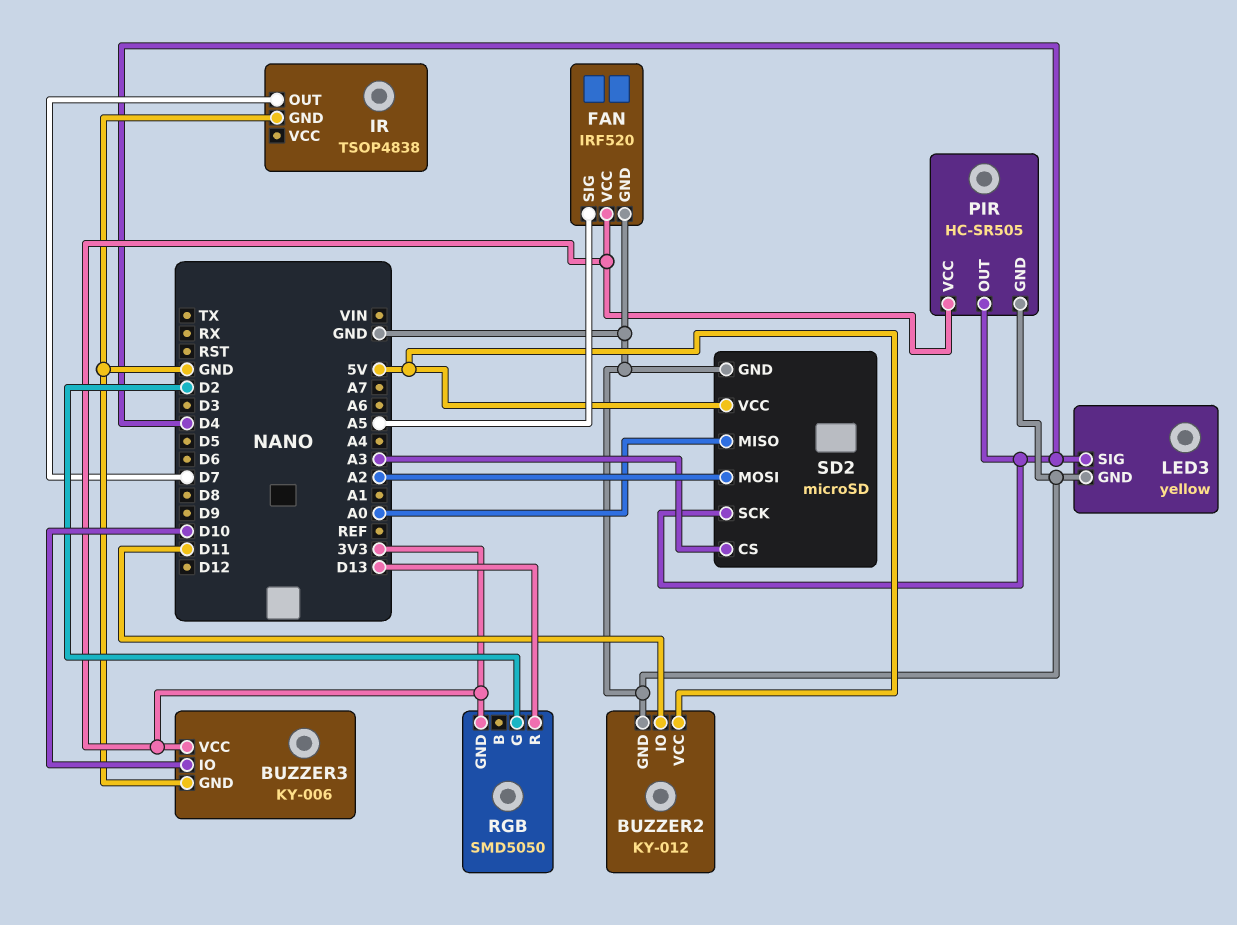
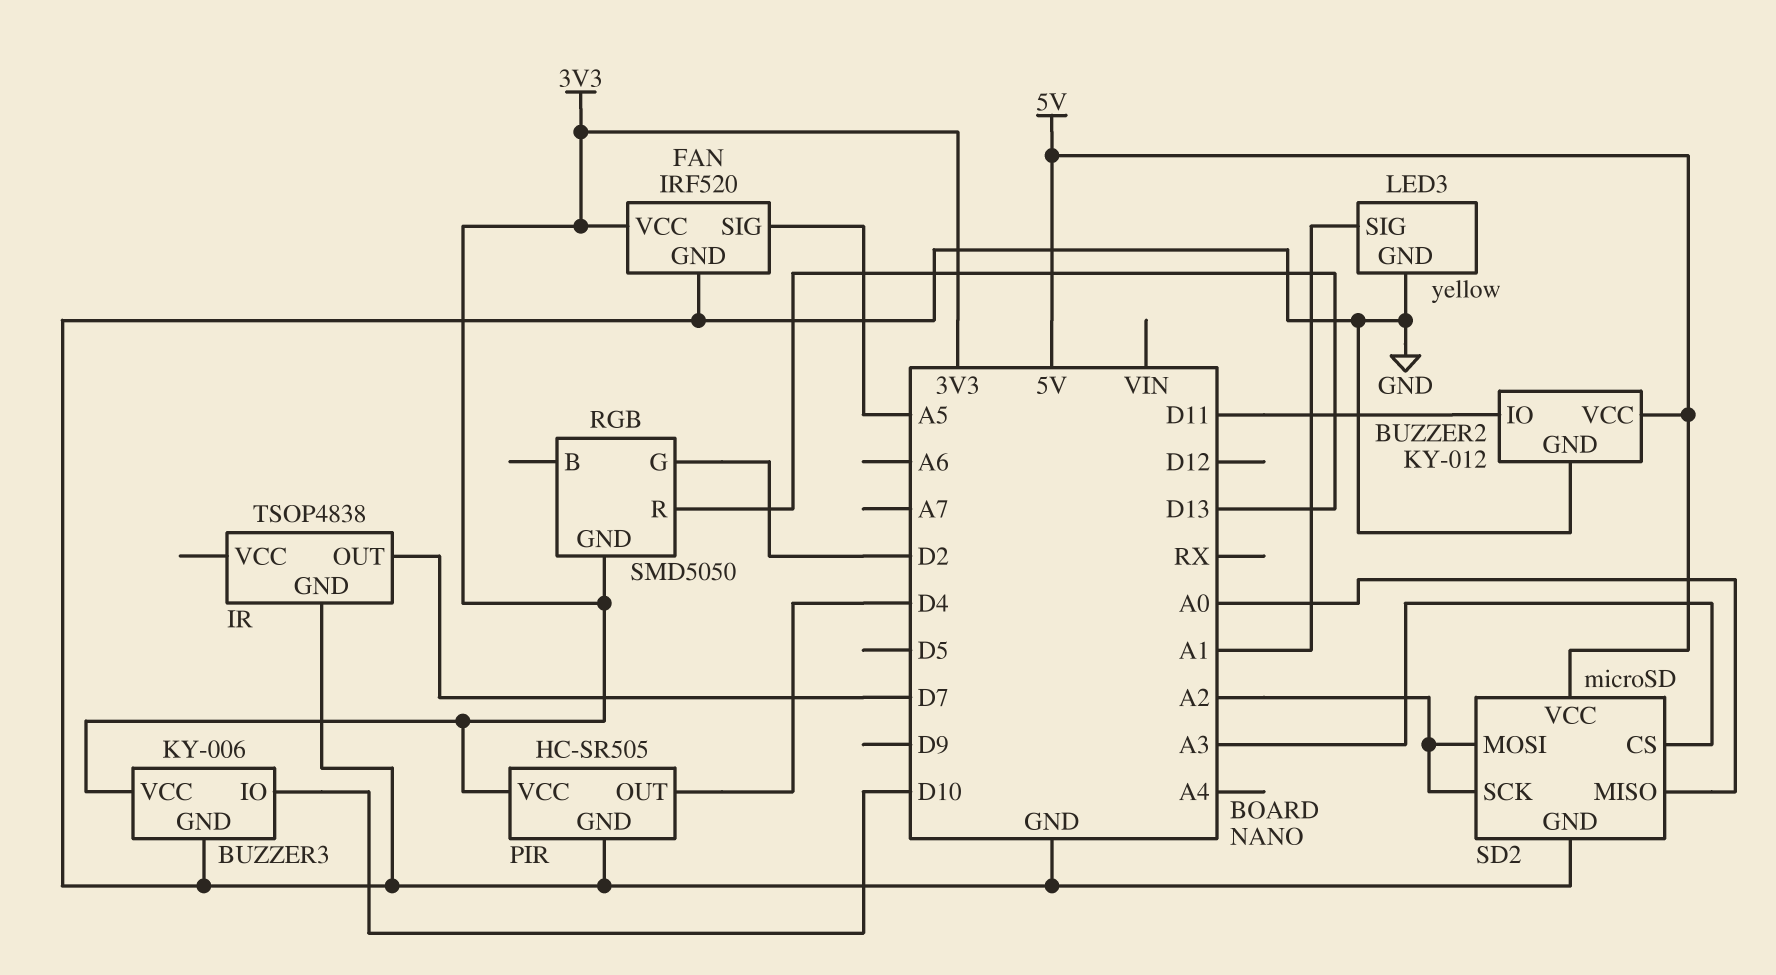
LED3 pin SIG: D4 -> A1
SD2 pin SCK: D4 -> A2

